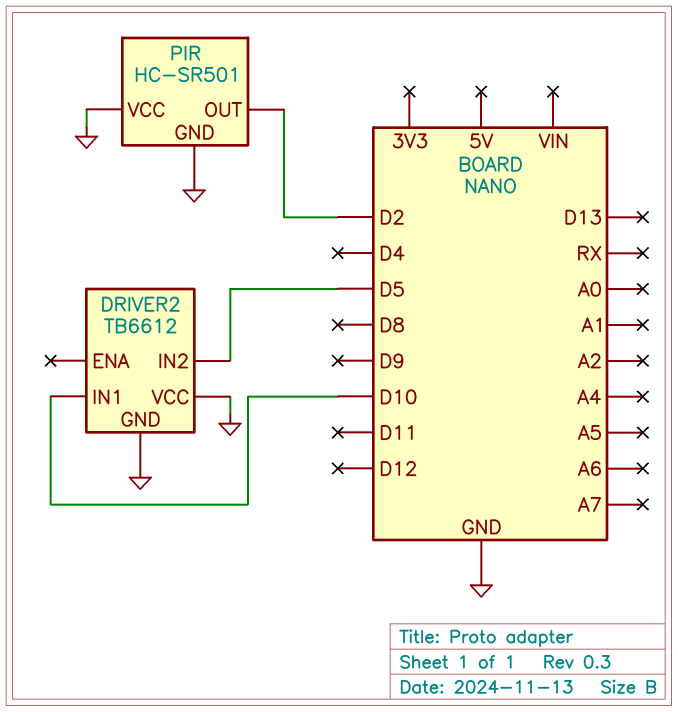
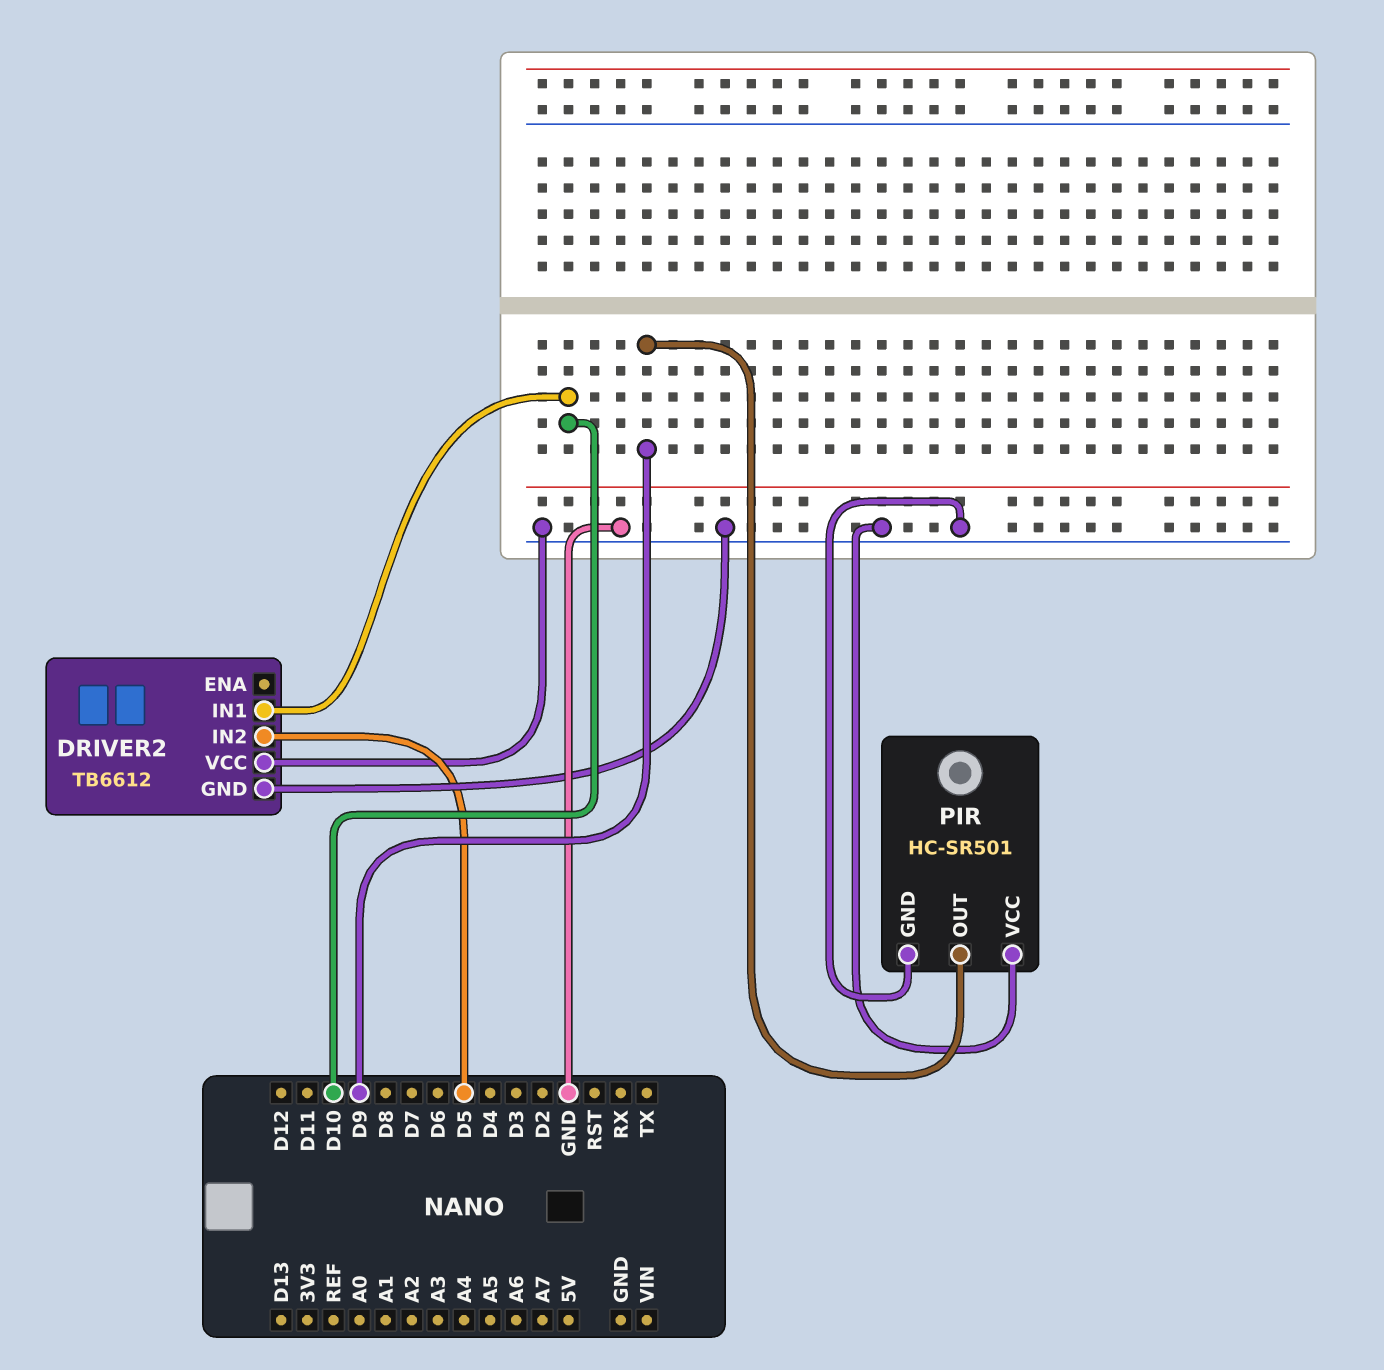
PIR pin OUT: D2 -> D9

